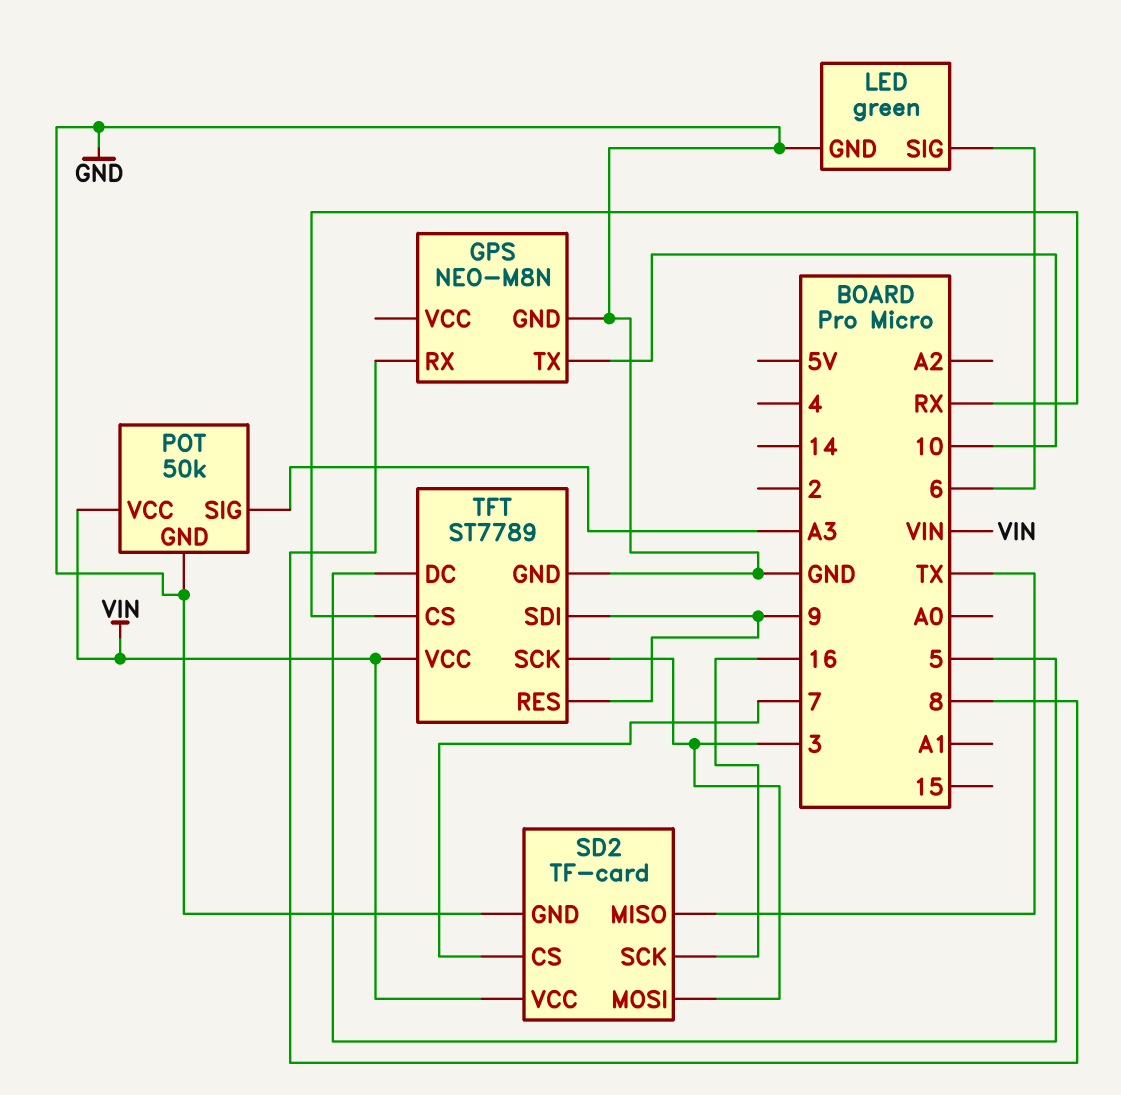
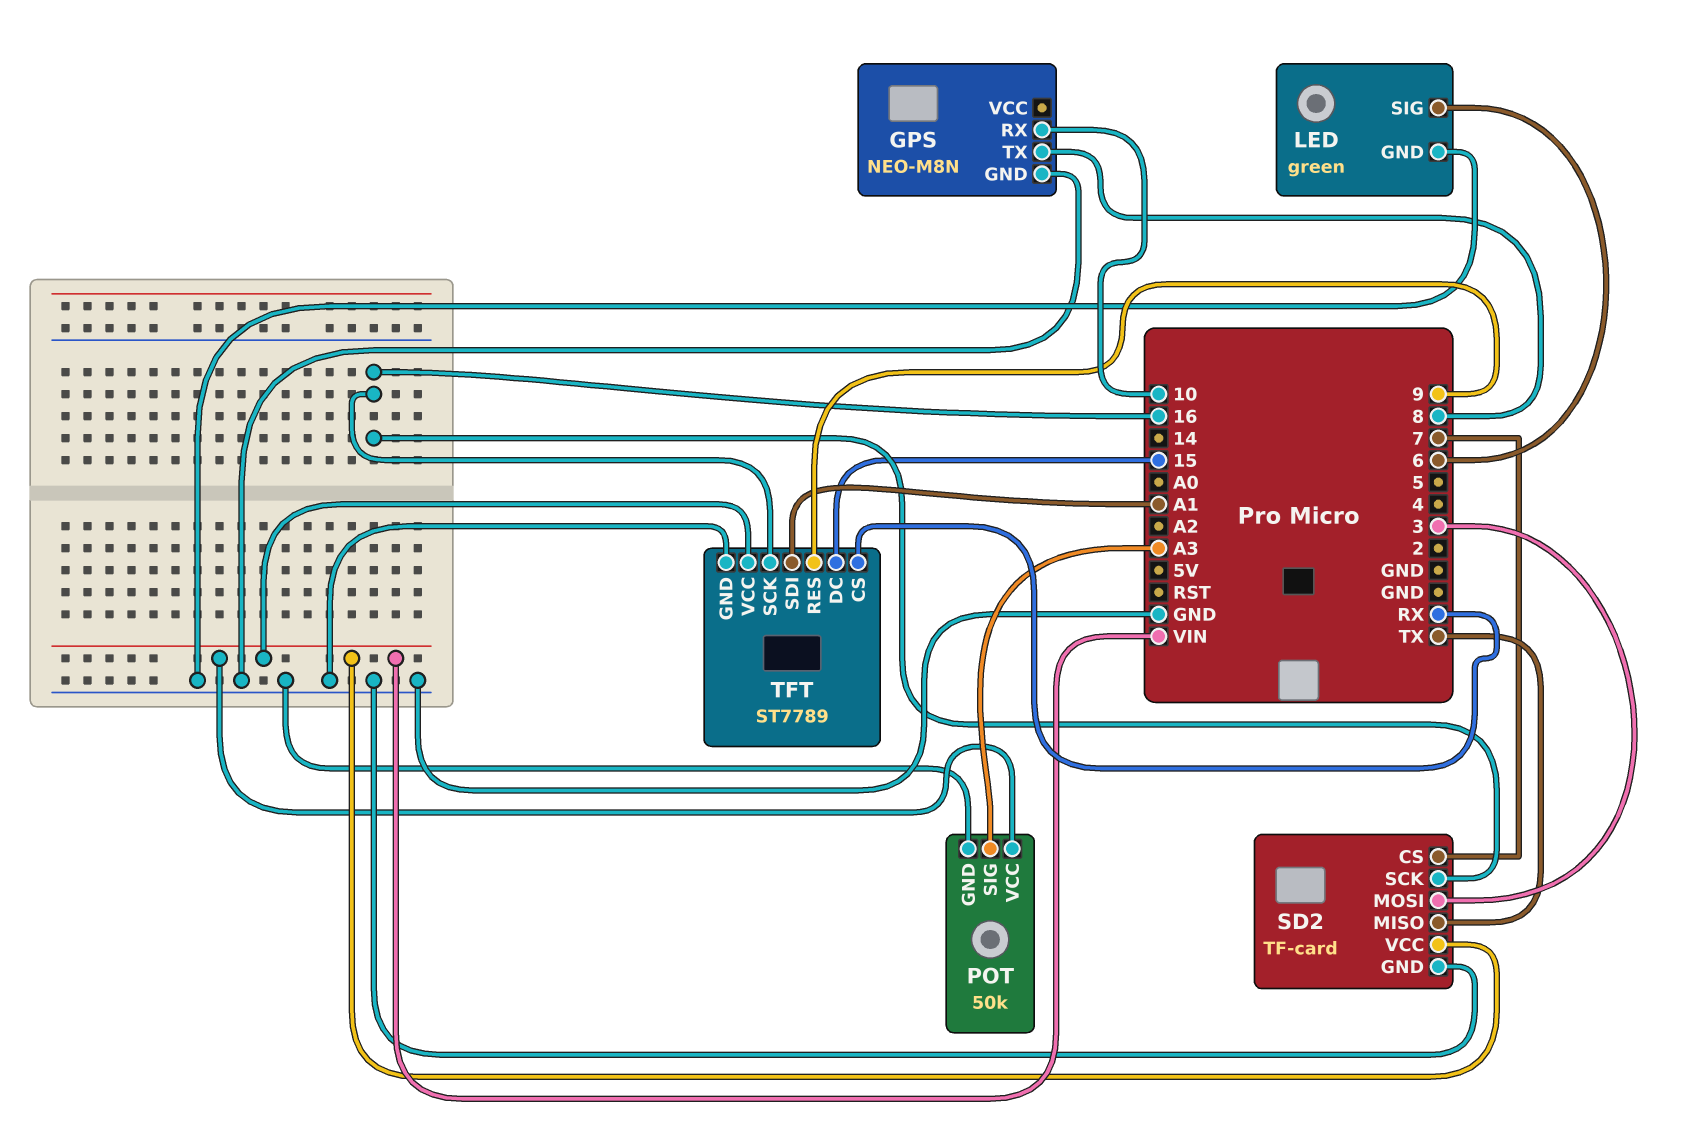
GPS pin RX: 8 -> 10
GPS pin TX: 10 -> 8
TFT pin DC: 5 -> 15
TFT pin SCK: 3 -> 16
TFT pin SDI: 9 -> A1

